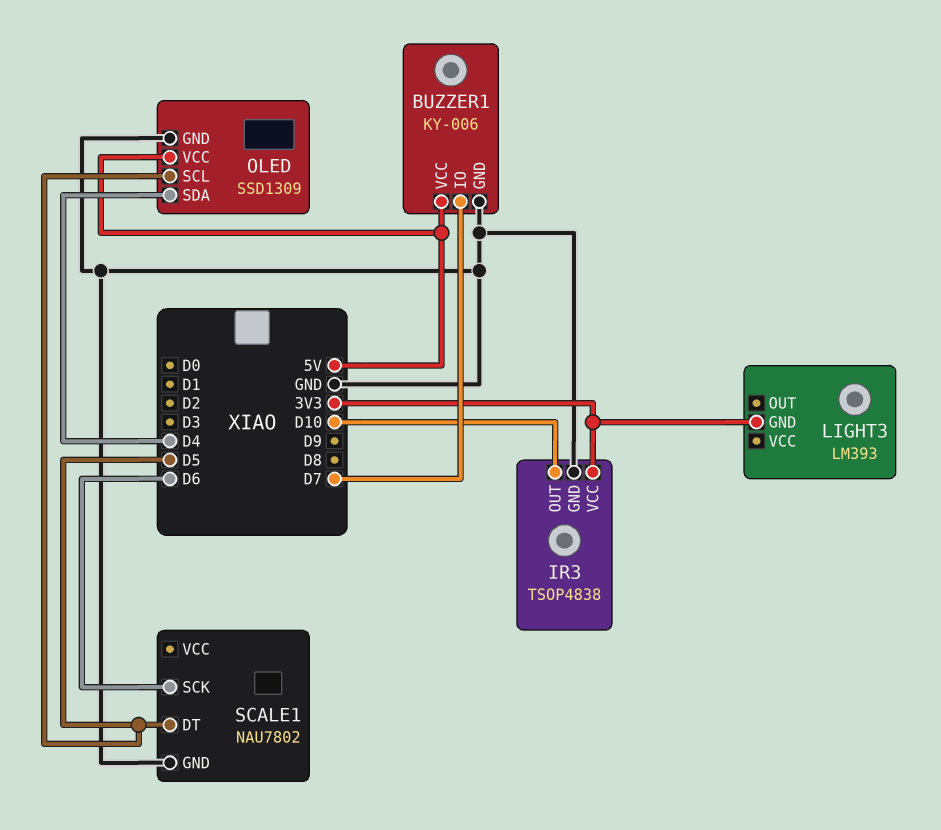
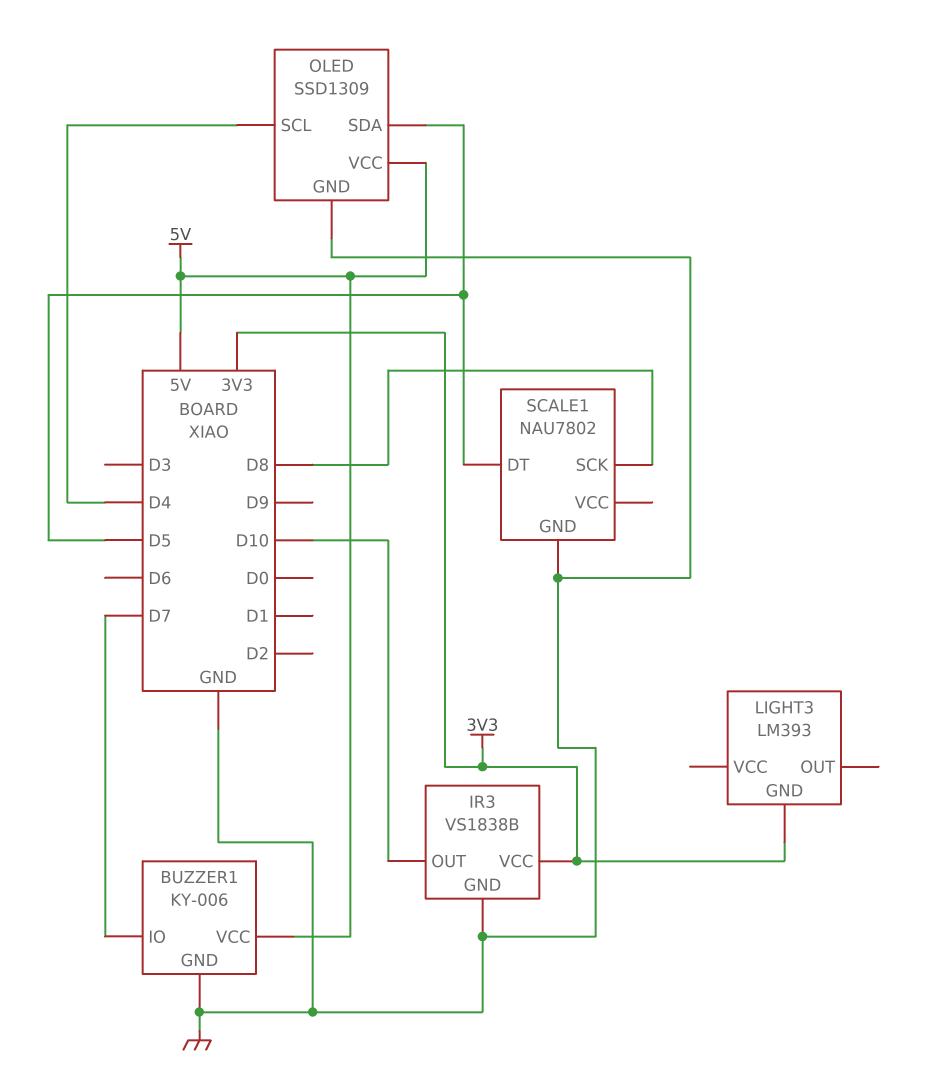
IR3: TSOP4838 -> VS1838B
OLED pin SCL: D5 -> D4
OLED pin SDA: D4 -> D5
SCALE1 pin SCK: D6 -> D8

